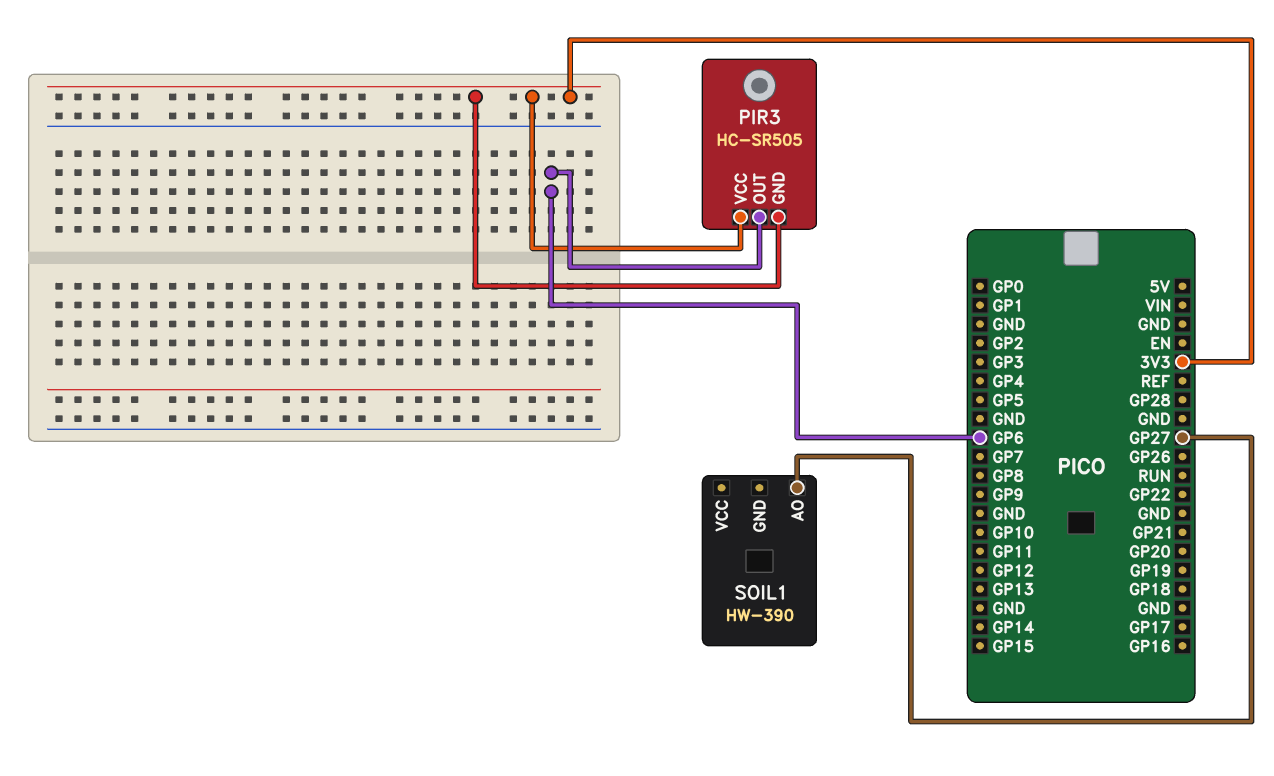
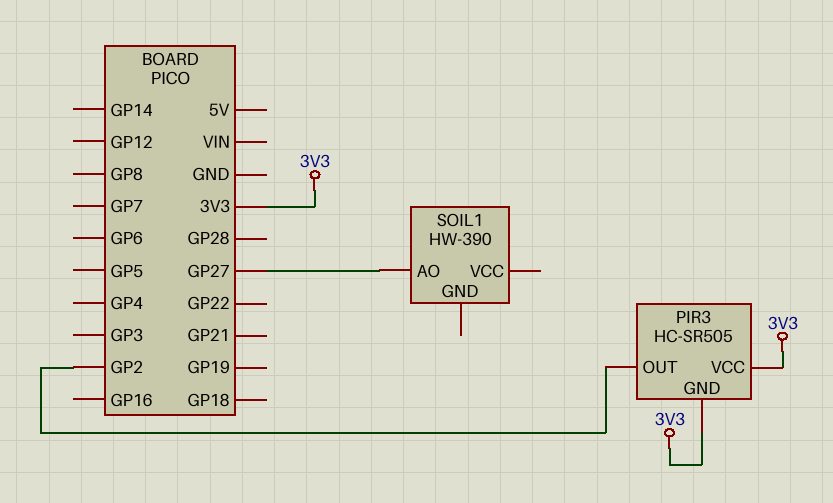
PIR3 pin OUT: GP6 -> GP2

